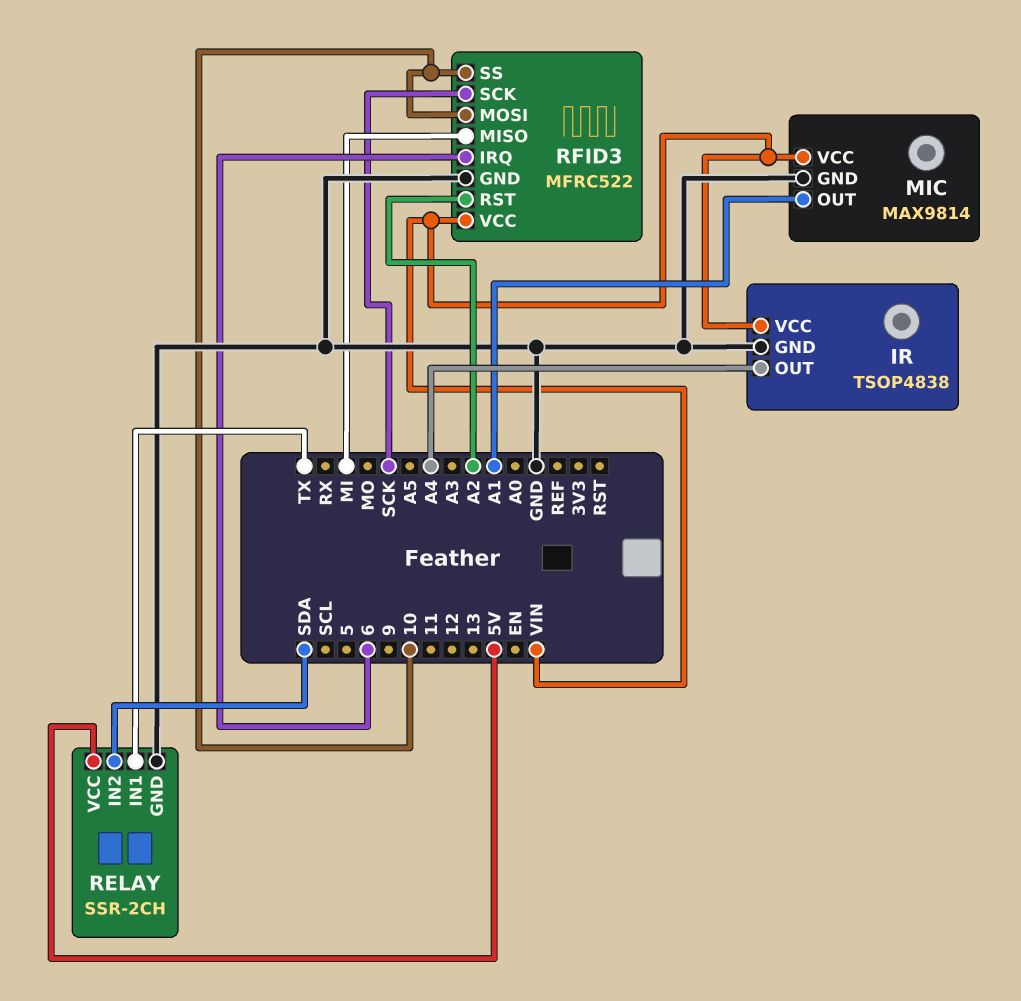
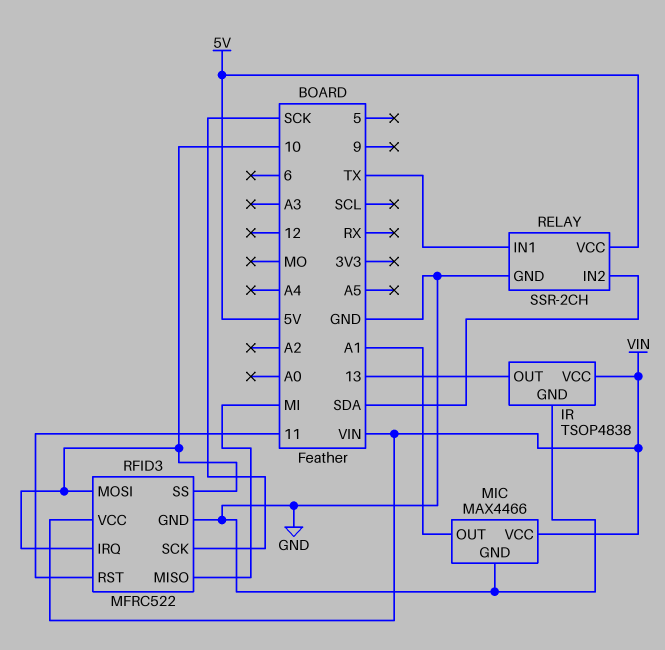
IR pin OUT: A4 -> 13
MIC: MAX9814 -> MAX4466
RFID3 pin IRQ: 6 -> 10
RFID3 pin RST: A2 -> 11

